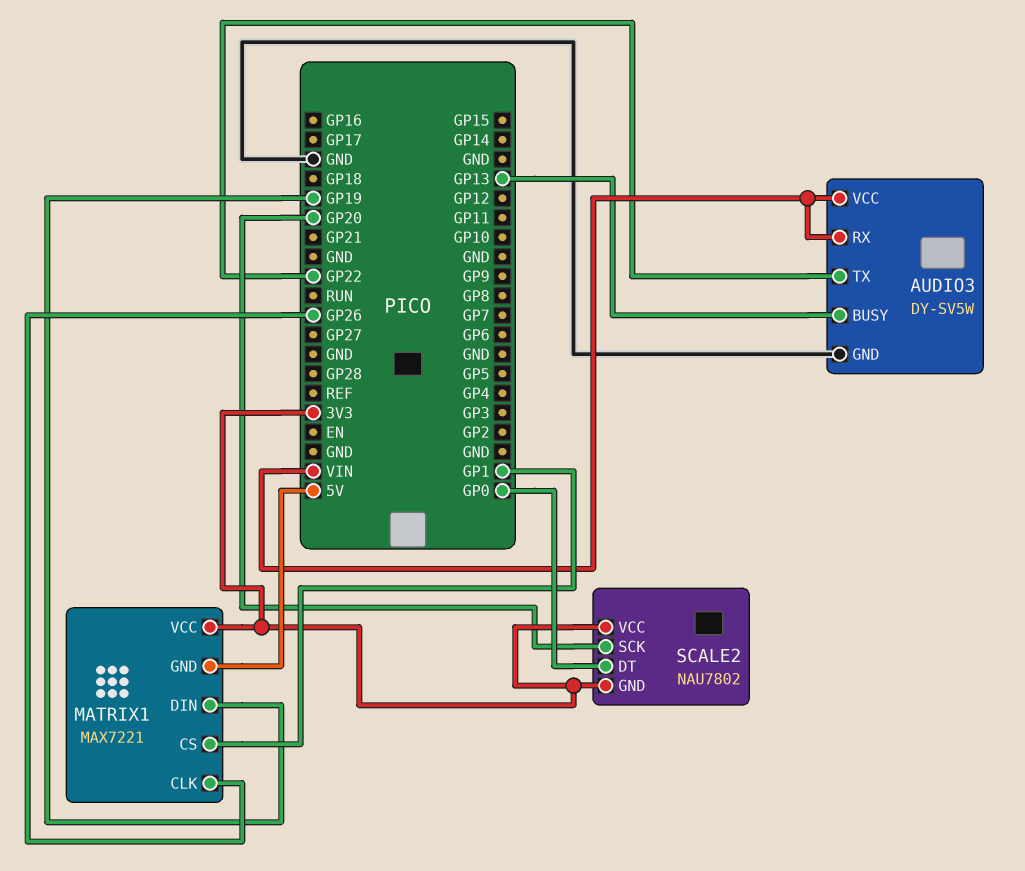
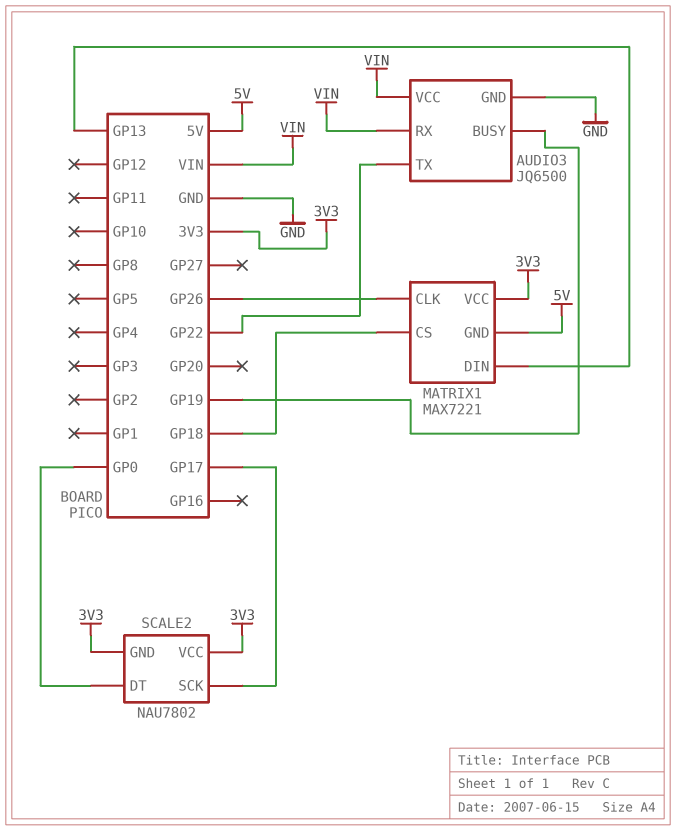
AUDIO3: DY-SV5W -> JQ6500
AUDIO3 pin BUSY: GP13 -> GP19
MATRIX1 pin CS: GP1 -> GP18
MATRIX1 pin DIN: GP19 -> GP13
SCALE2 pin SCK: GP20 -> GP17

